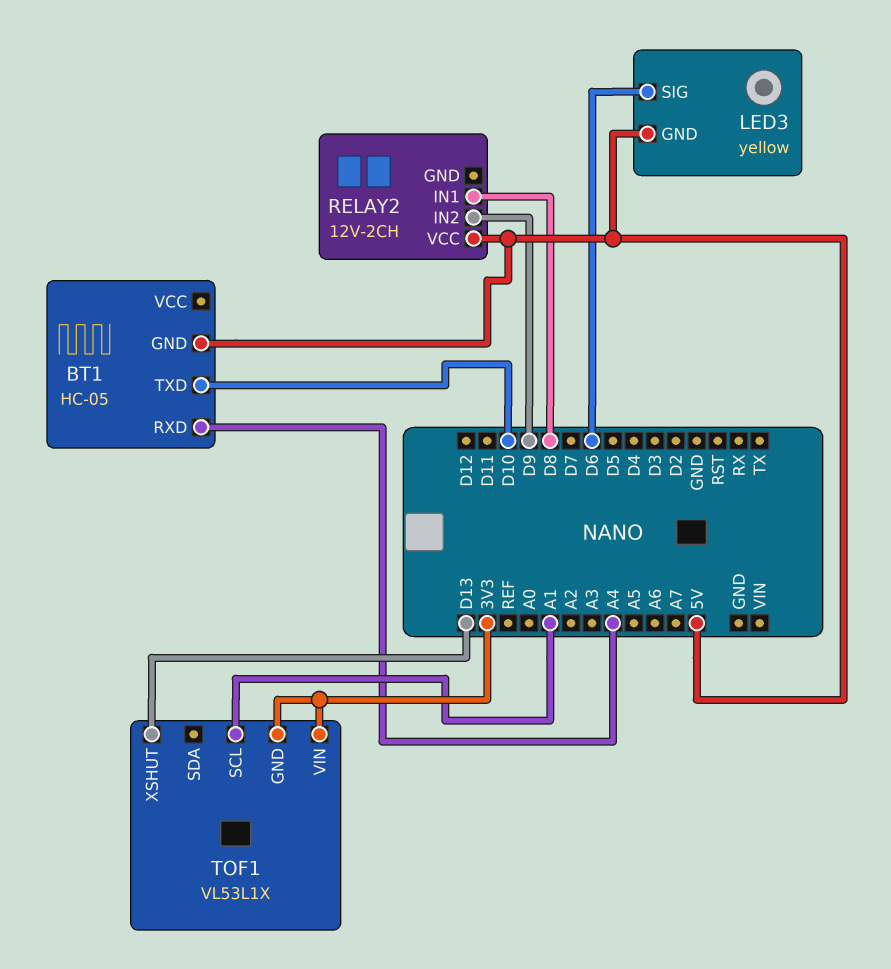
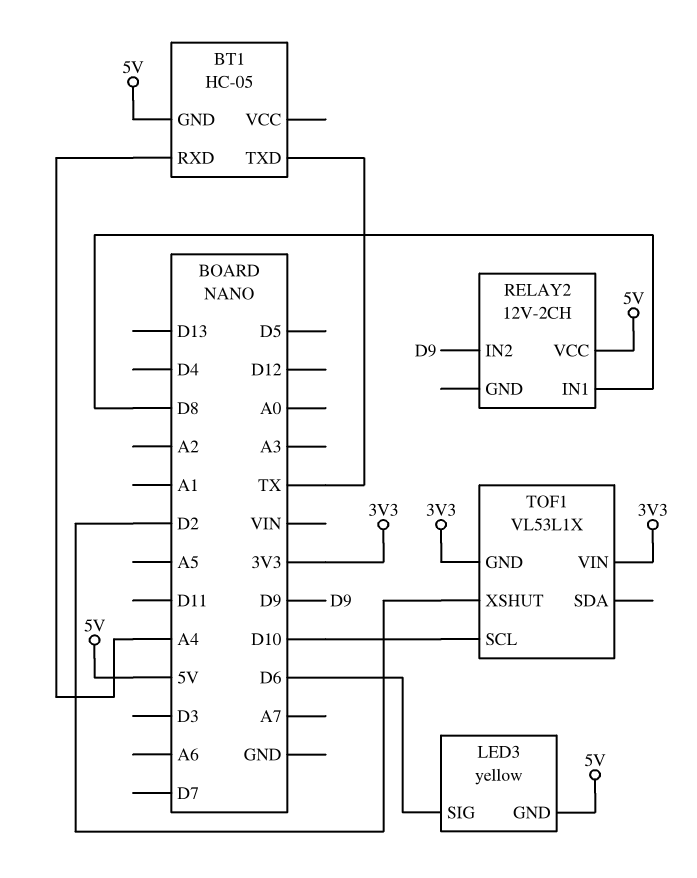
BT1 pin TXD: D10 -> TX
TOF1 pin SCL: A1 -> D10
TOF1 pin XSHUT: D13 -> D2

